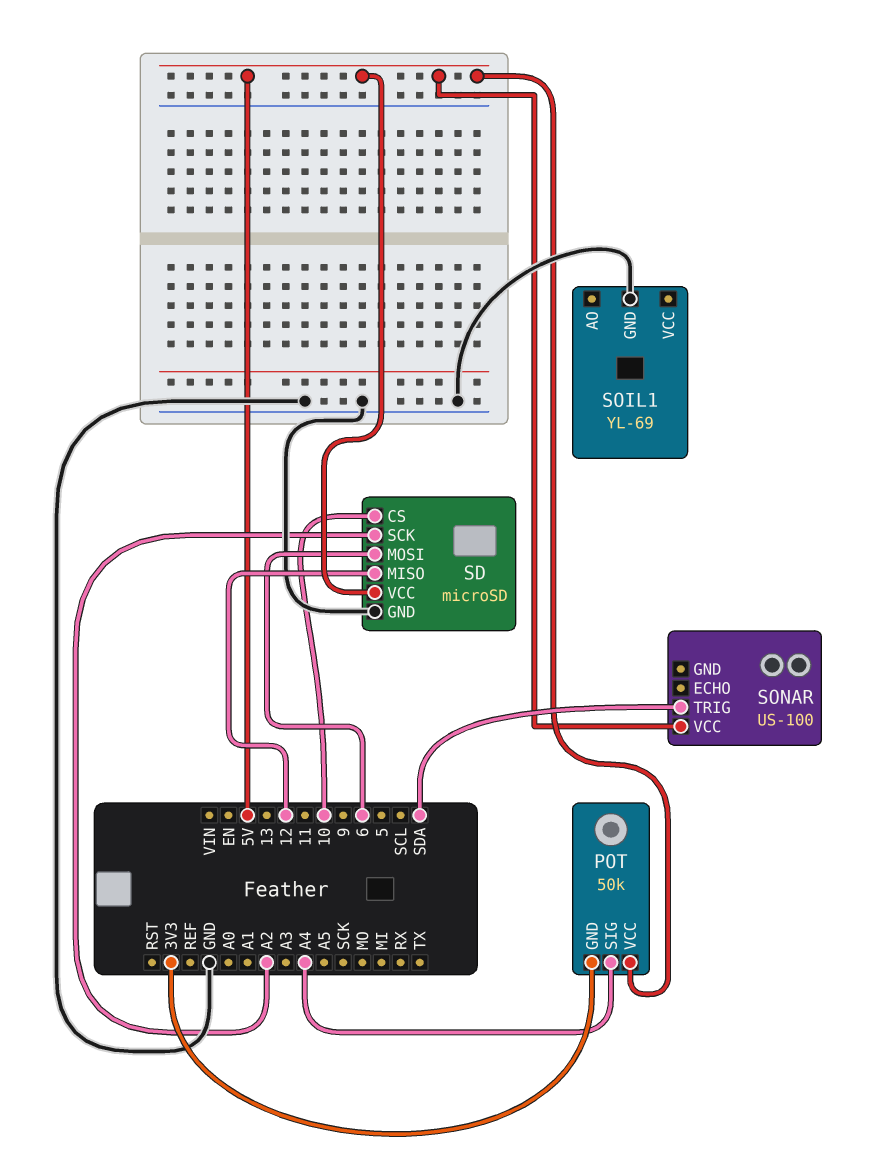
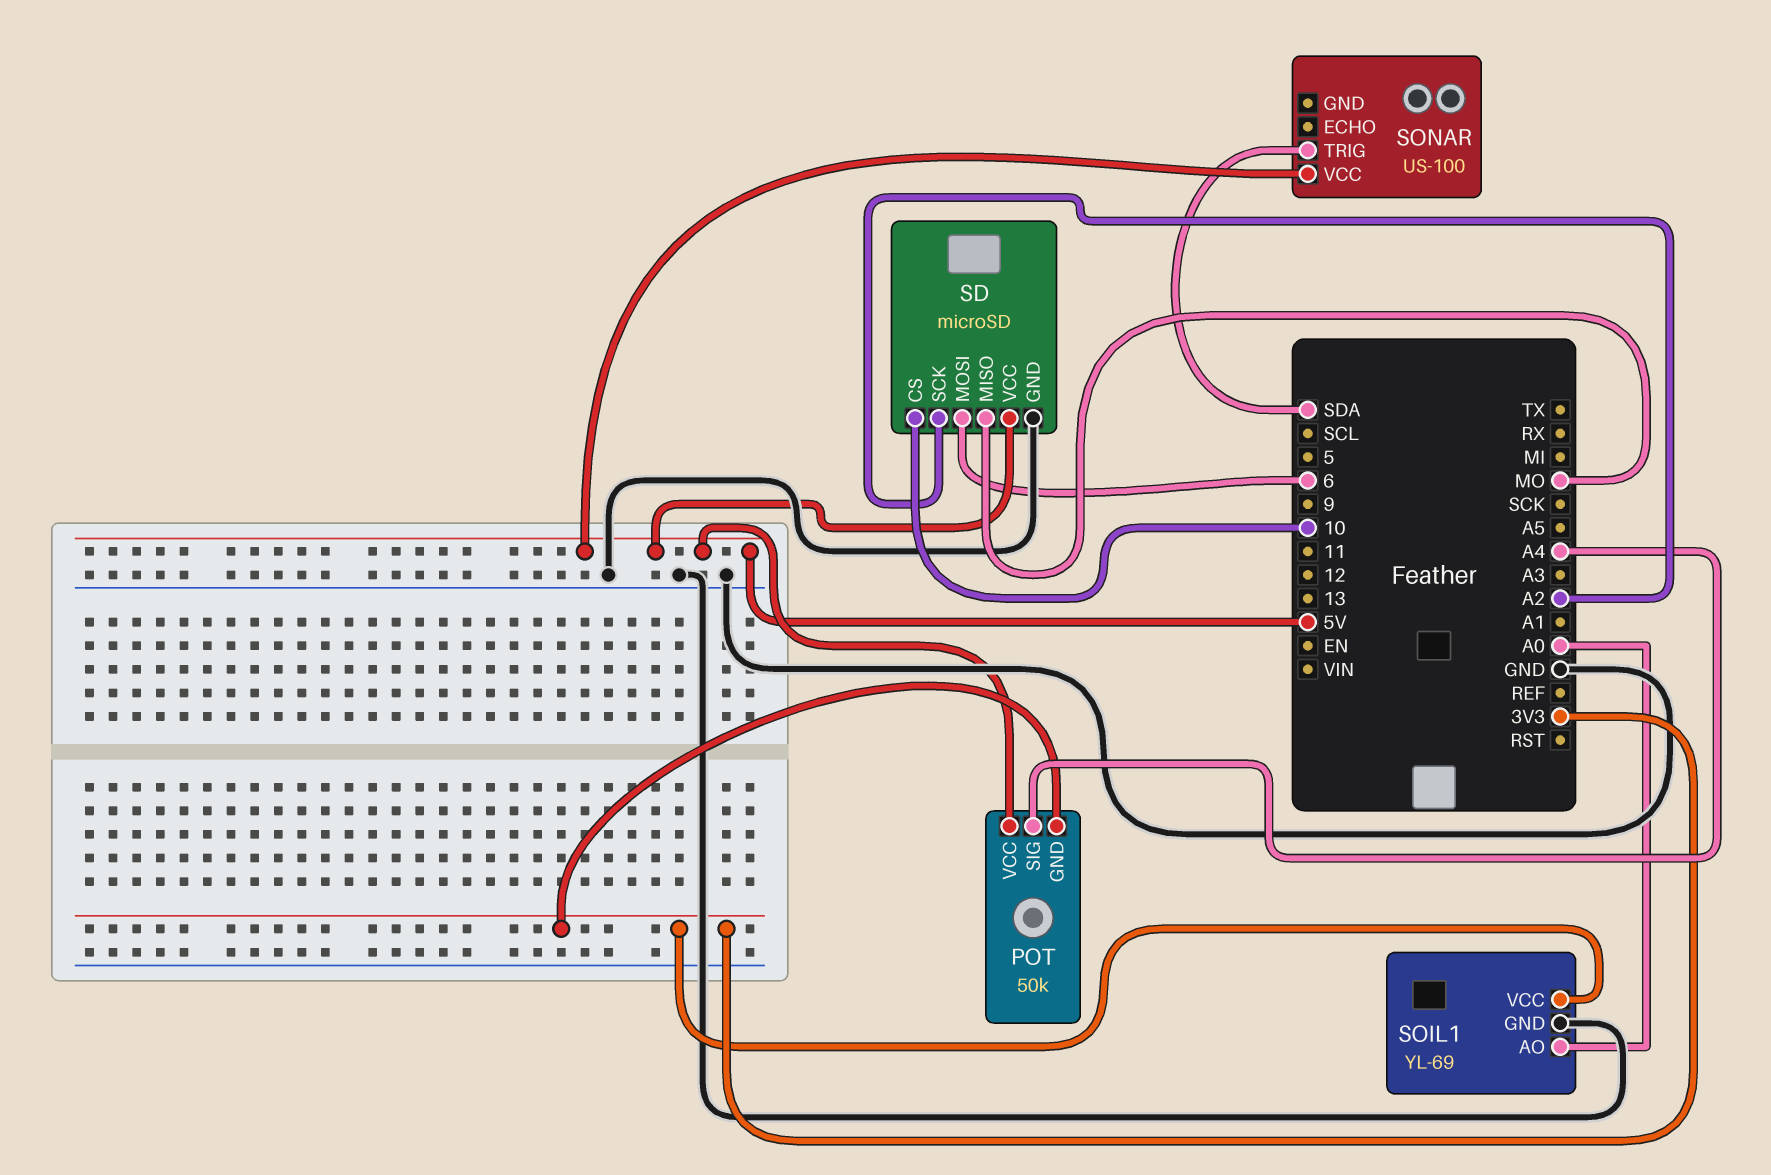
SD pin MISO: 12 -> MO
SOIL1 pin AO: none -> A0
SOIL1 pin VCC: none -> 3V3

